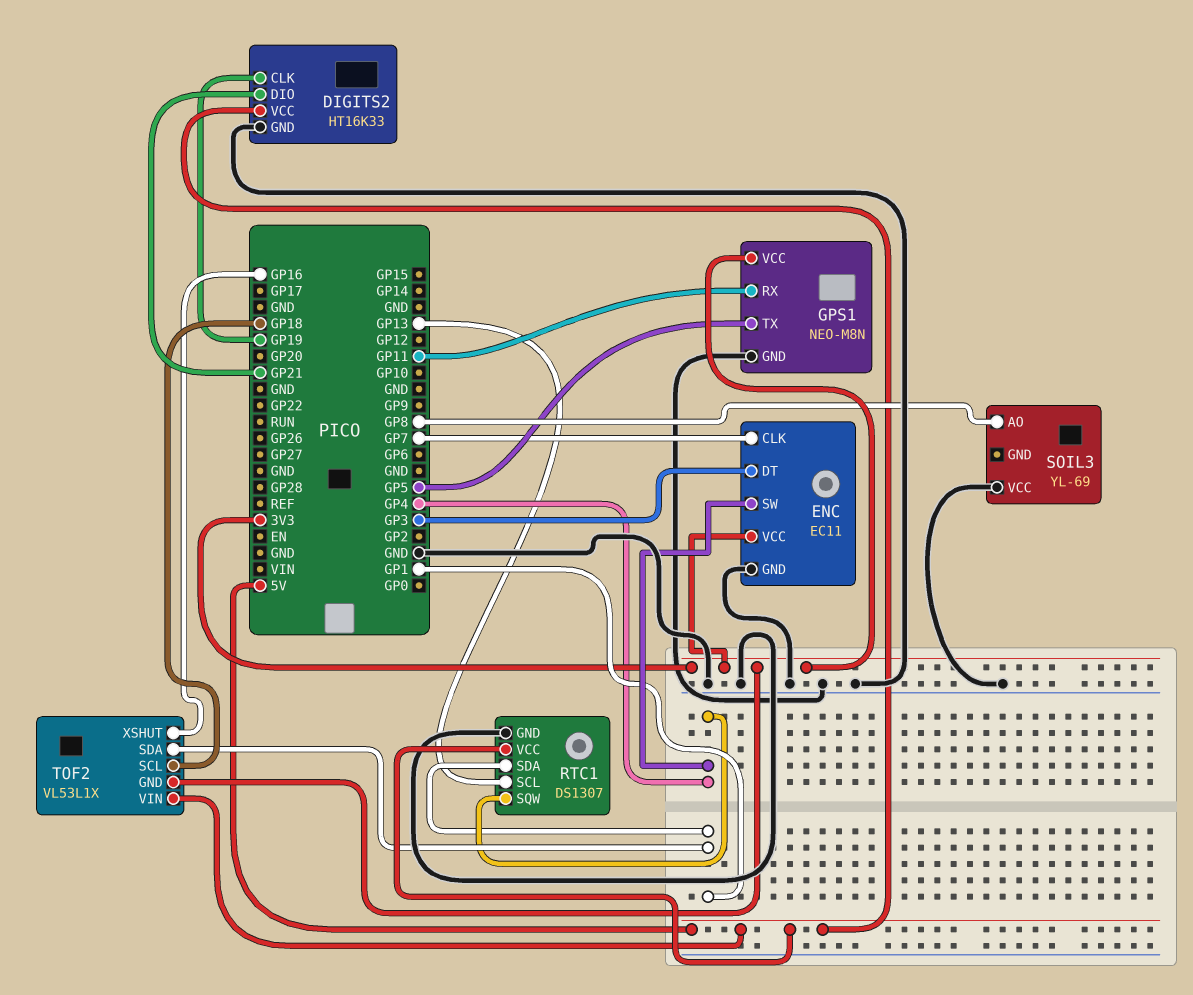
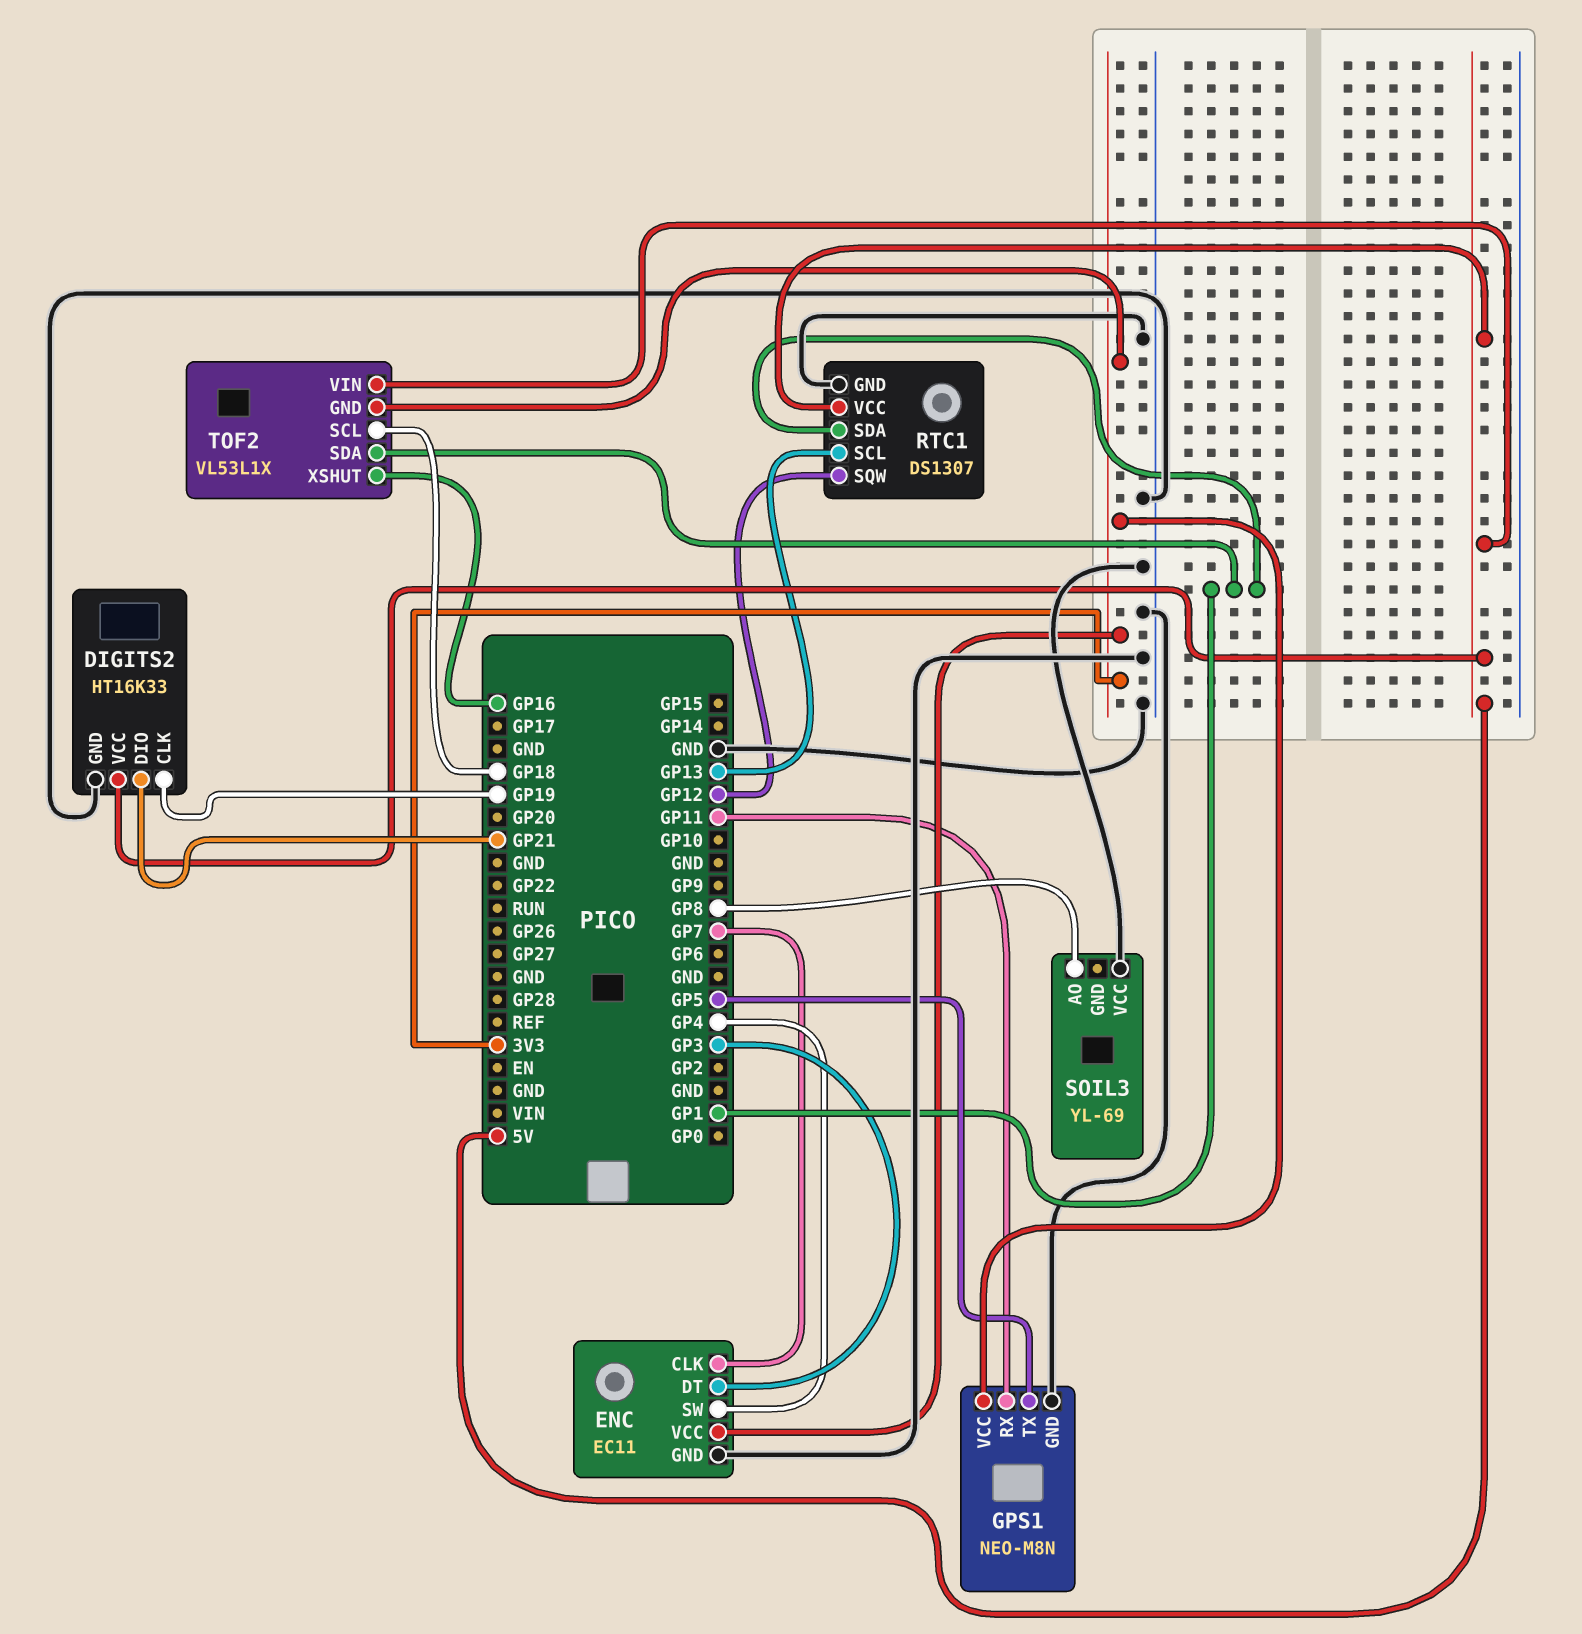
RTC1 pin SQW: GP4 -> GP12

